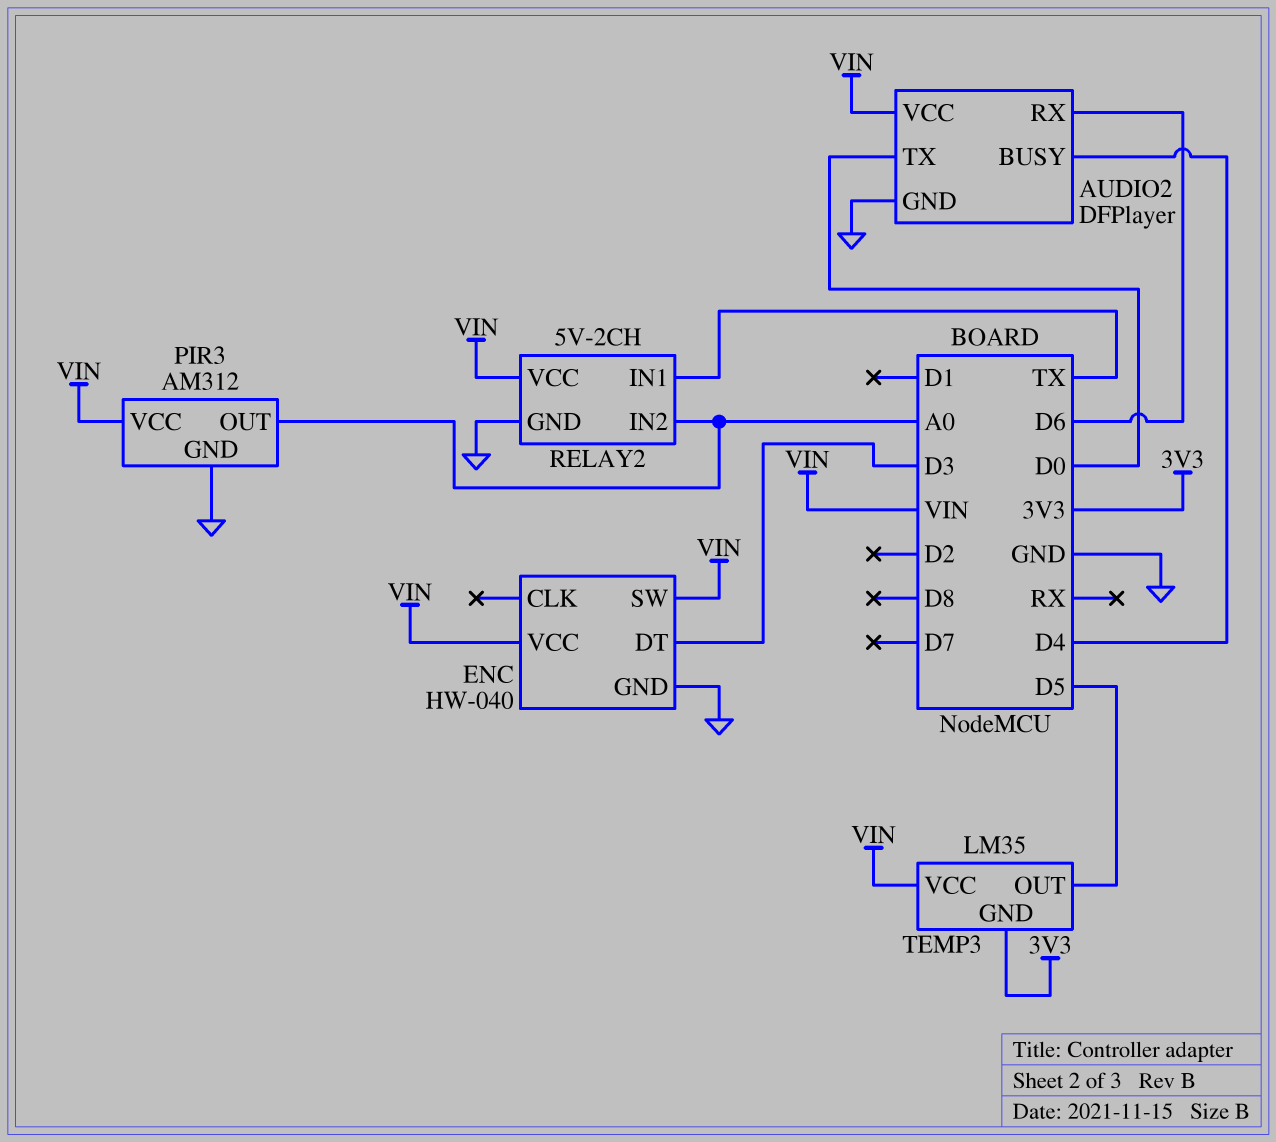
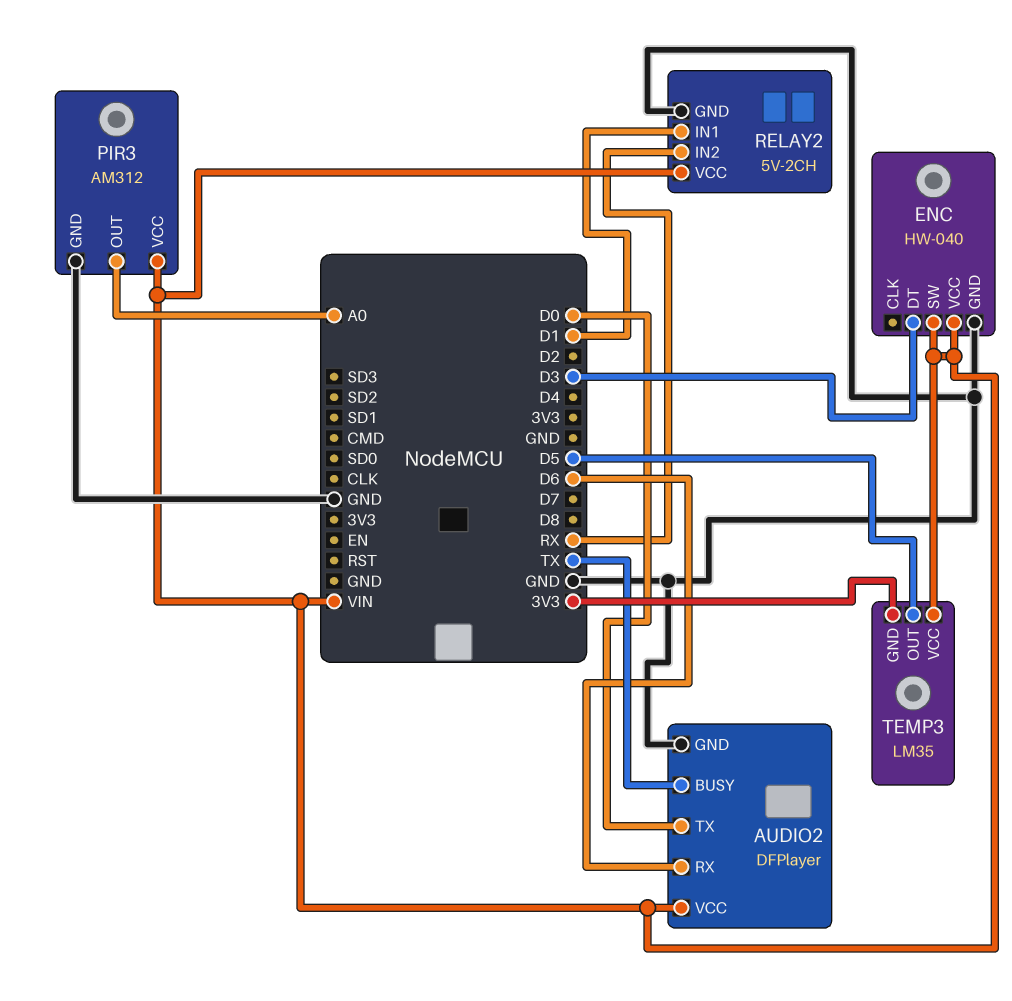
AUDIO2 pin BUSY: D4 -> TX
RELAY2 pin IN1: TX -> D1
RELAY2 pin IN2: A0 -> RX

